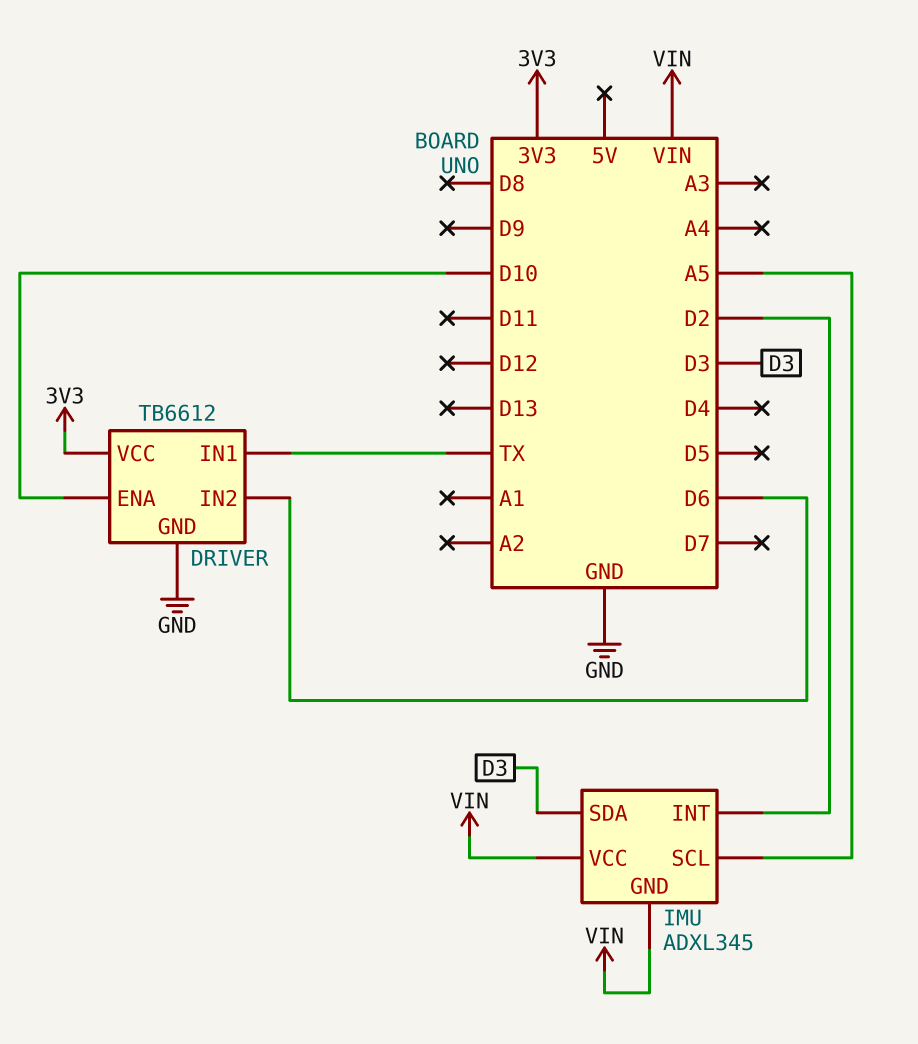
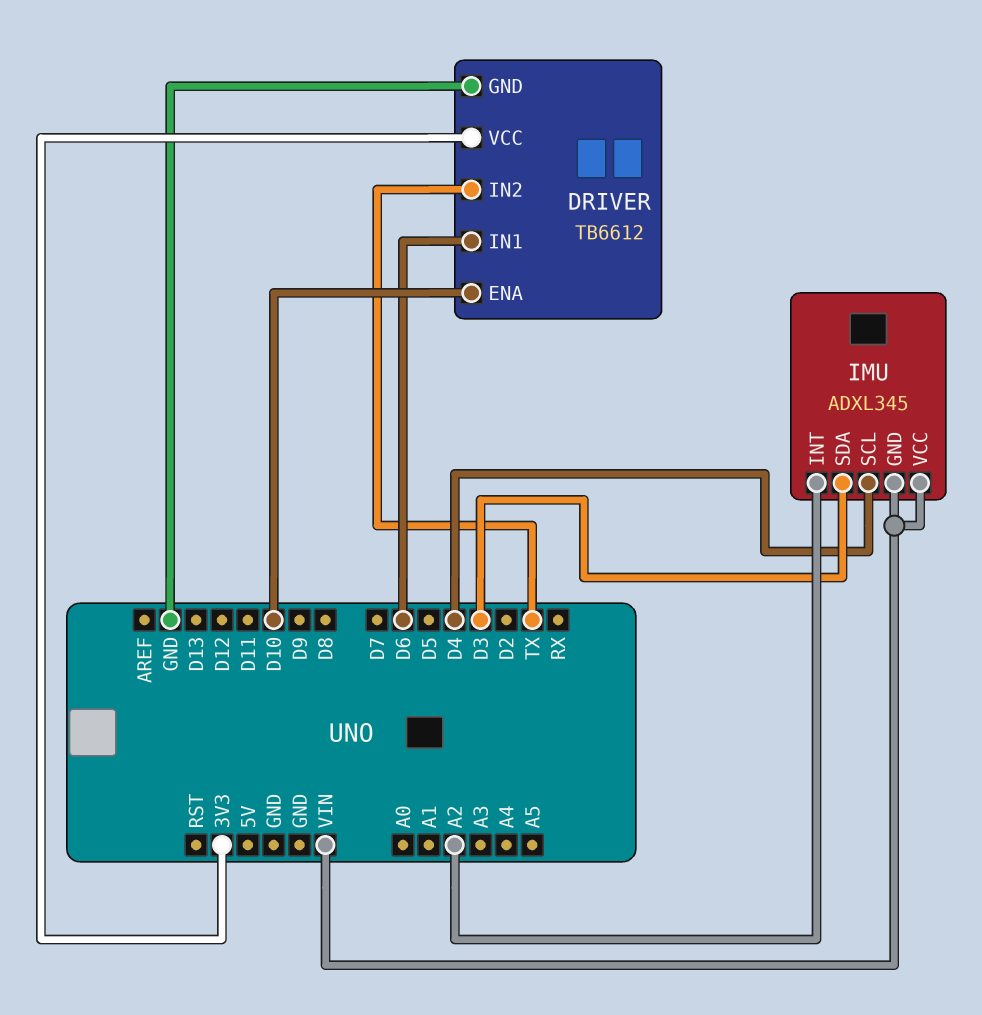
DRIVER pin IN1: TX -> D6
DRIVER pin IN2: D6 -> TX
IMU pin INT: D2 -> A2
IMU pin SCL: A5 -> D4

